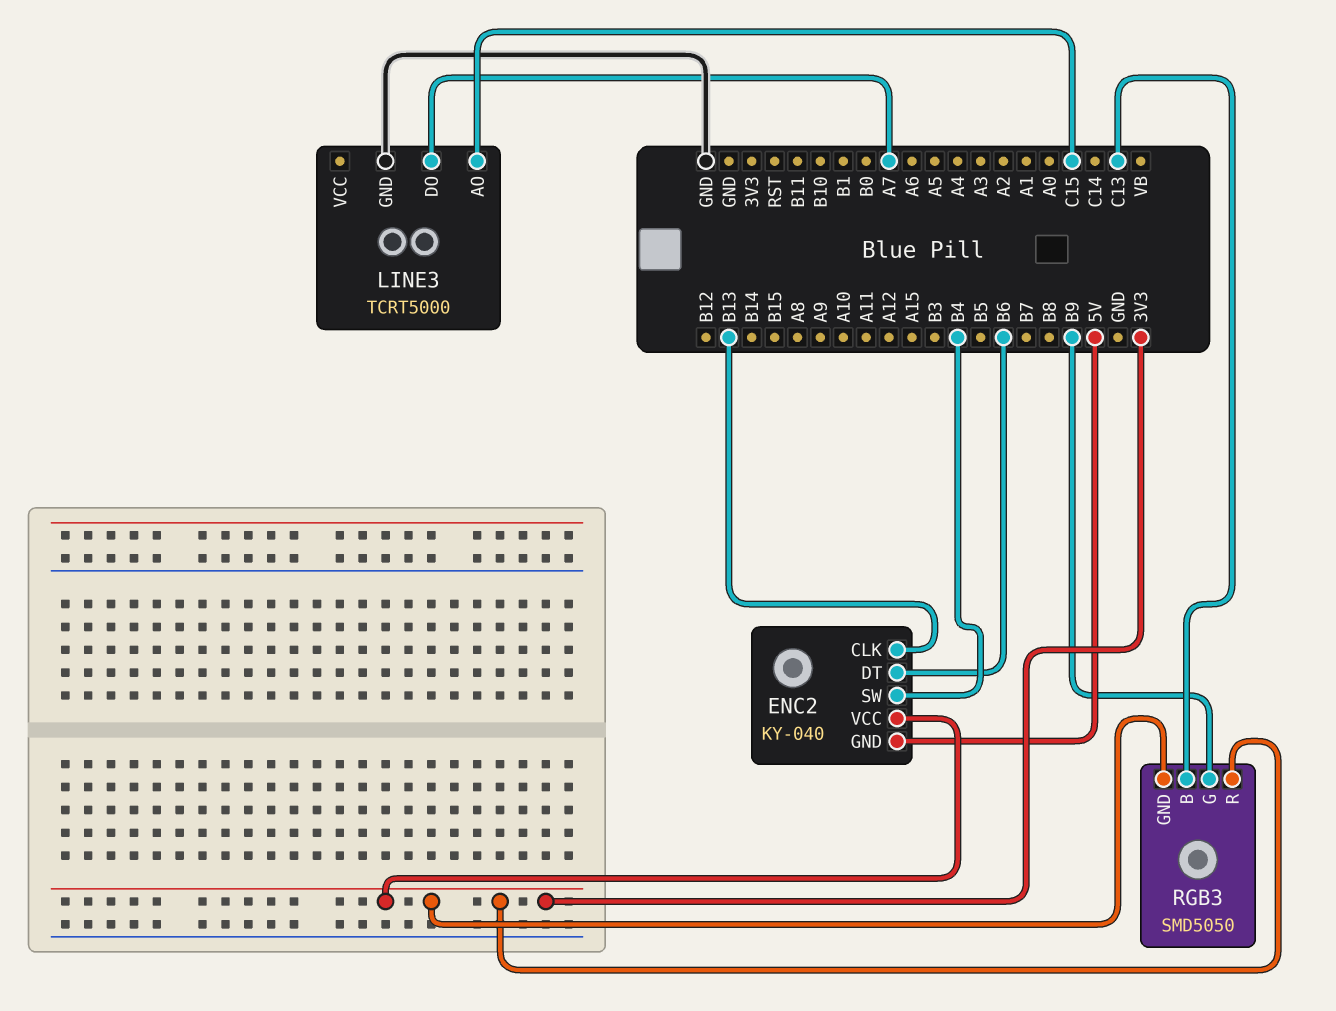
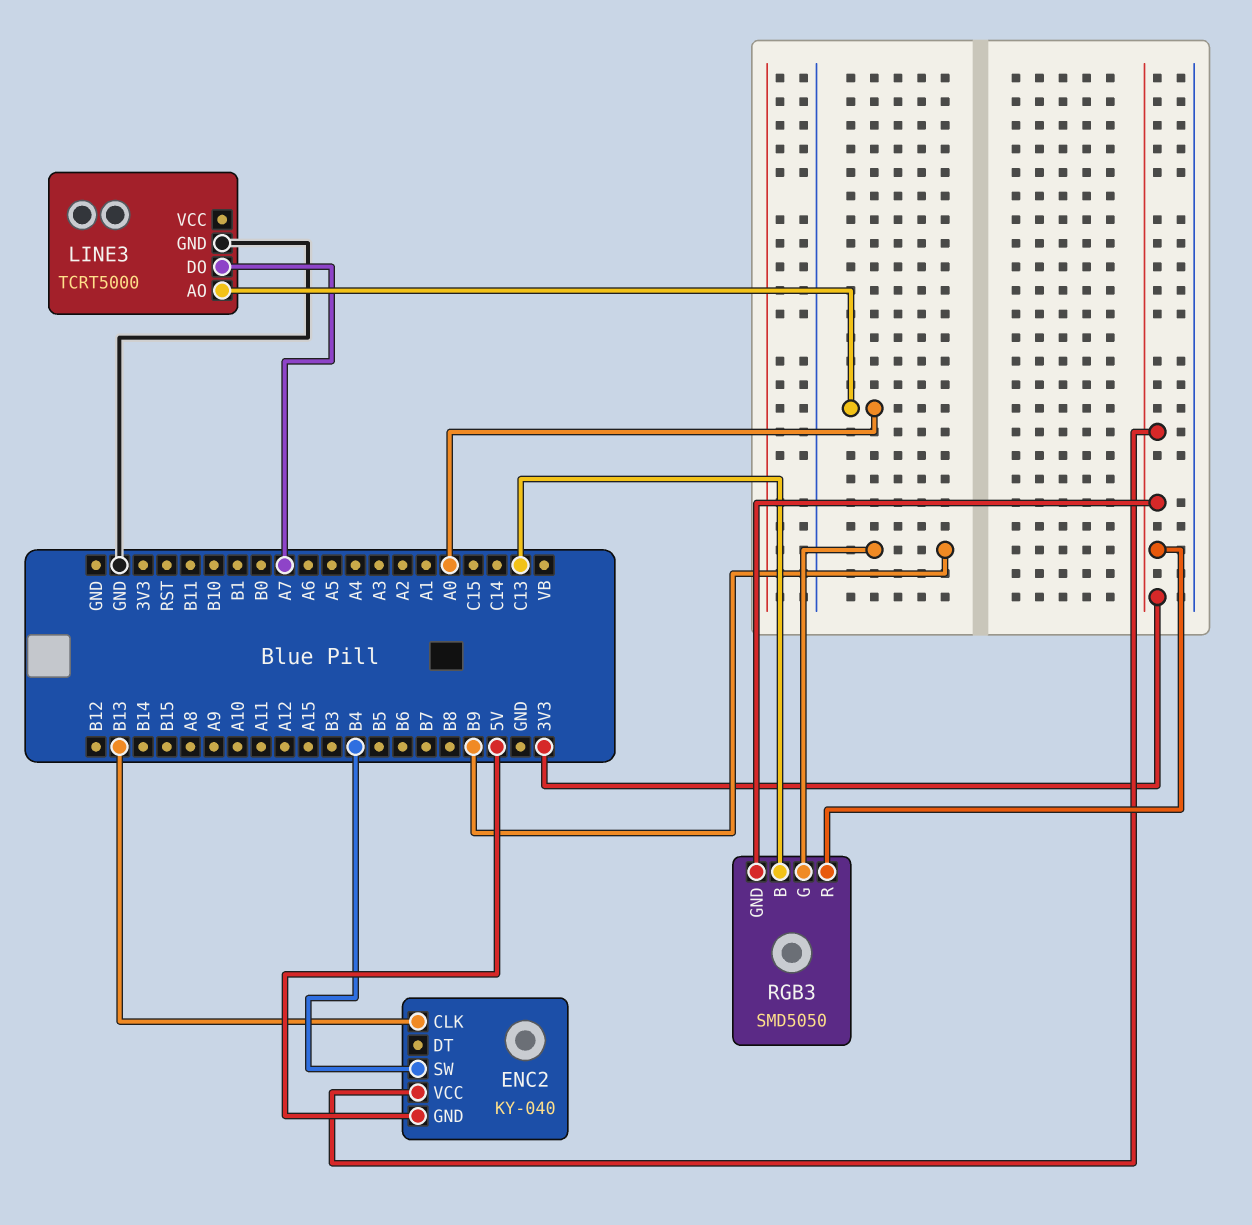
ENC2 pin DT: B6 -> none
LINE3 pin AO: C15 -> A0

